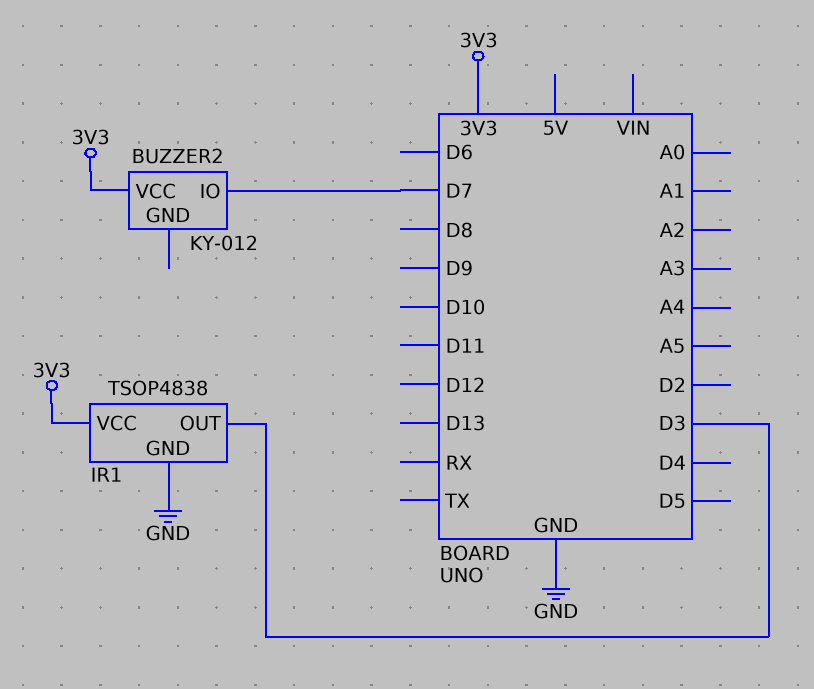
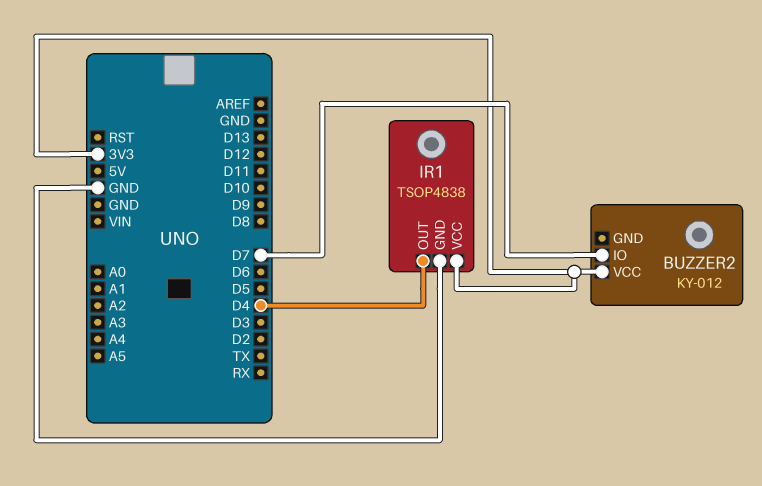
IR1 pin OUT: D3 -> D4

